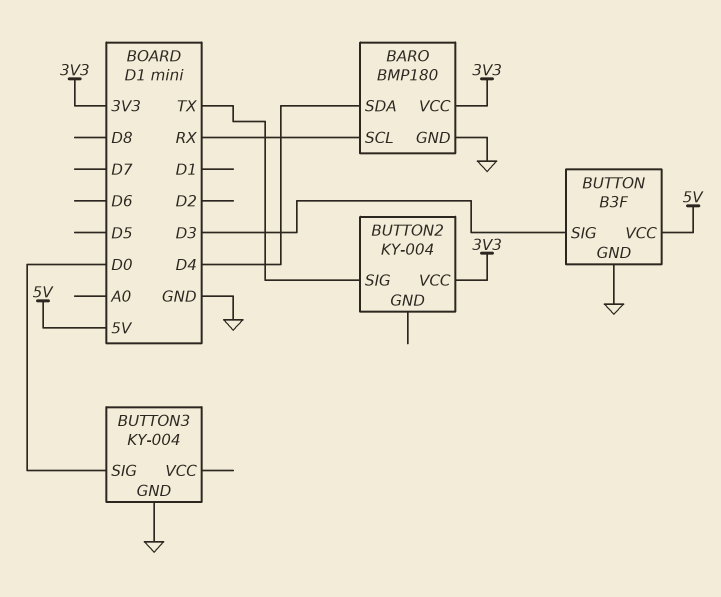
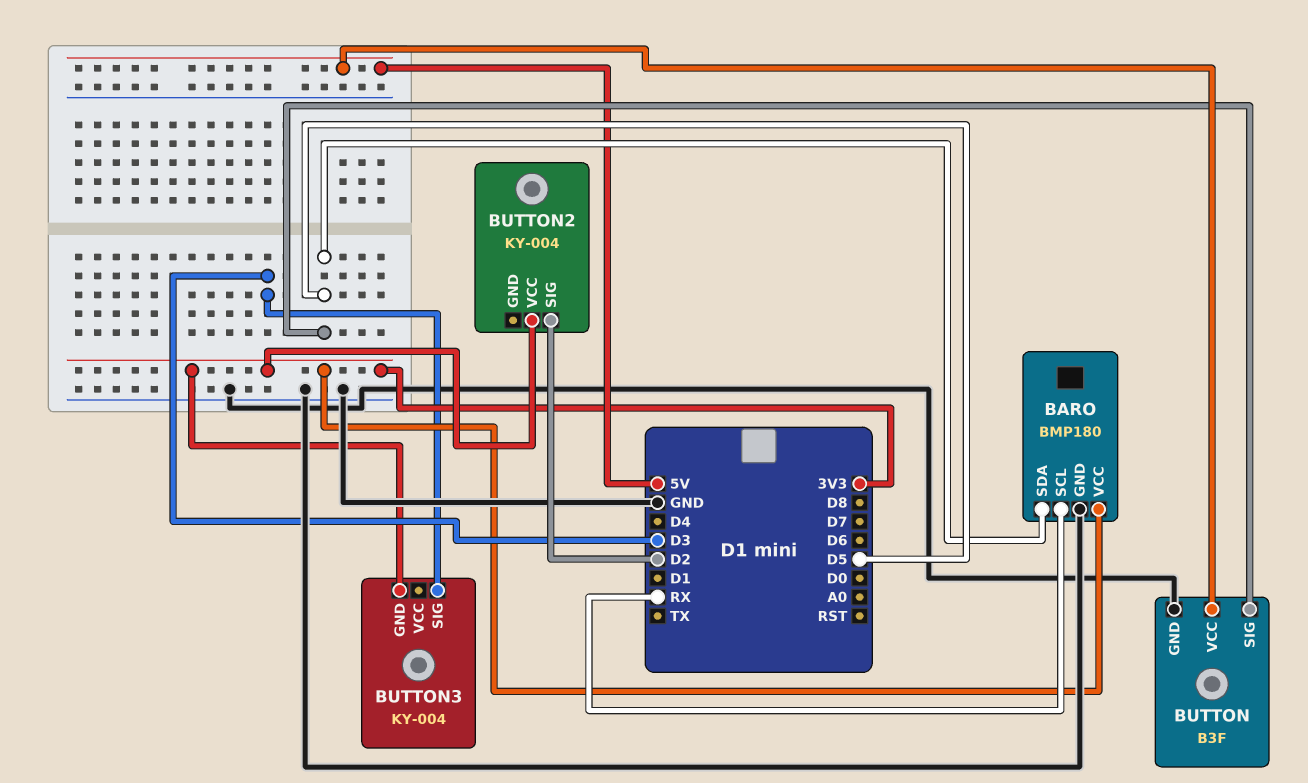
BARO pin SDA: D4 -> D5
BUTTON pin SIG: D3 -> D5
BUTTON2 pin SIG: TX -> D2
BUTTON3 pin GND: GND -> 3V3
BUTTON3 pin SIG: D0 -> D3

